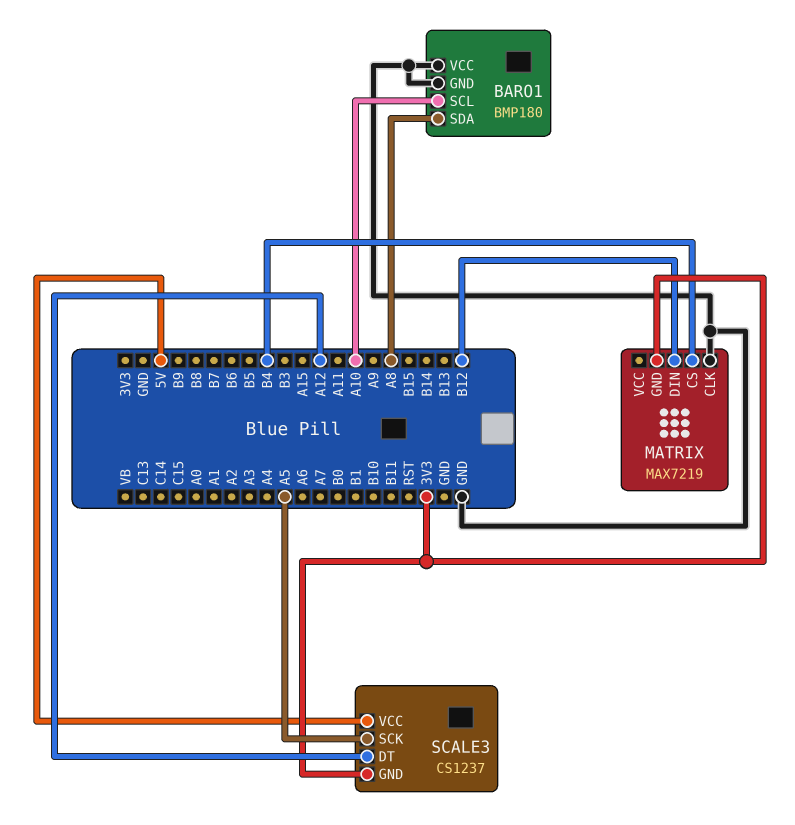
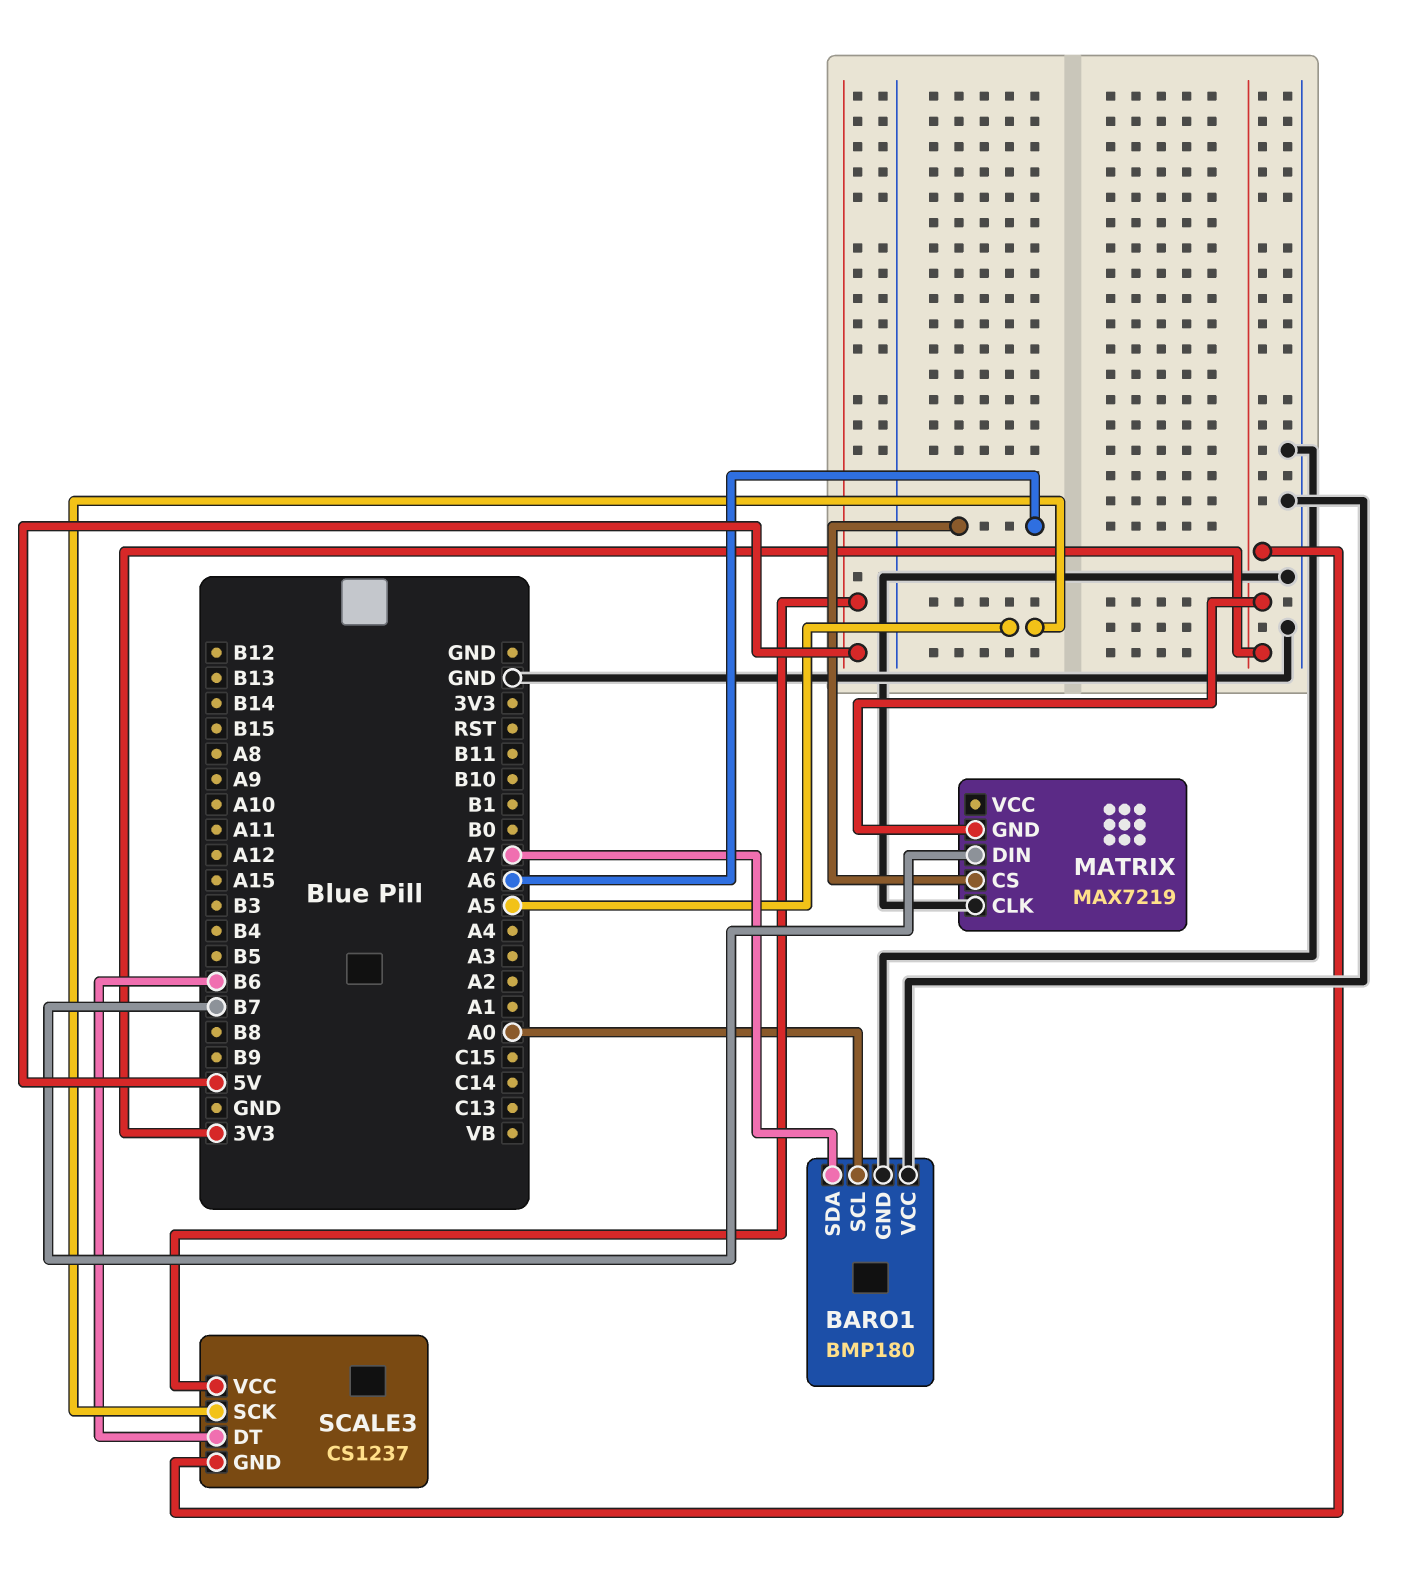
BARO1 pin SCL: A10 -> A0
BARO1 pin SDA: A8 -> A7
MATRIX pin CS: B4 -> A6
MATRIX pin DIN: B12 -> B7
SCALE3 pin DT: A12 -> B6

